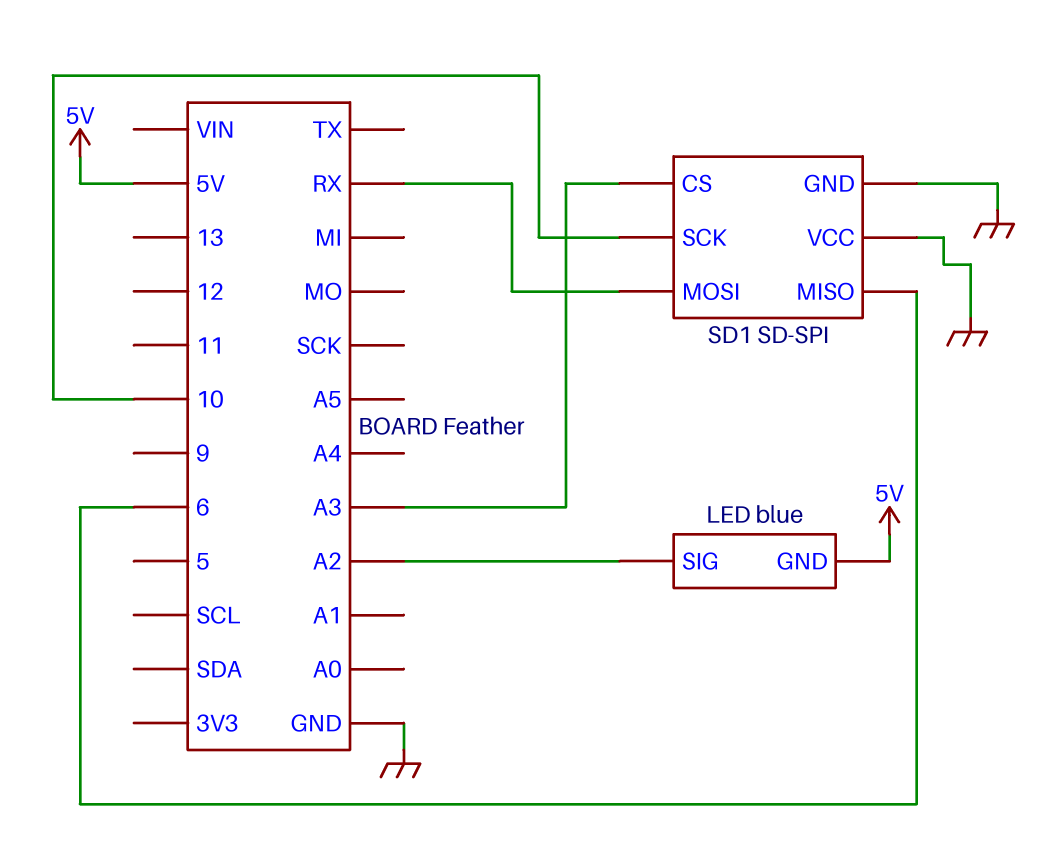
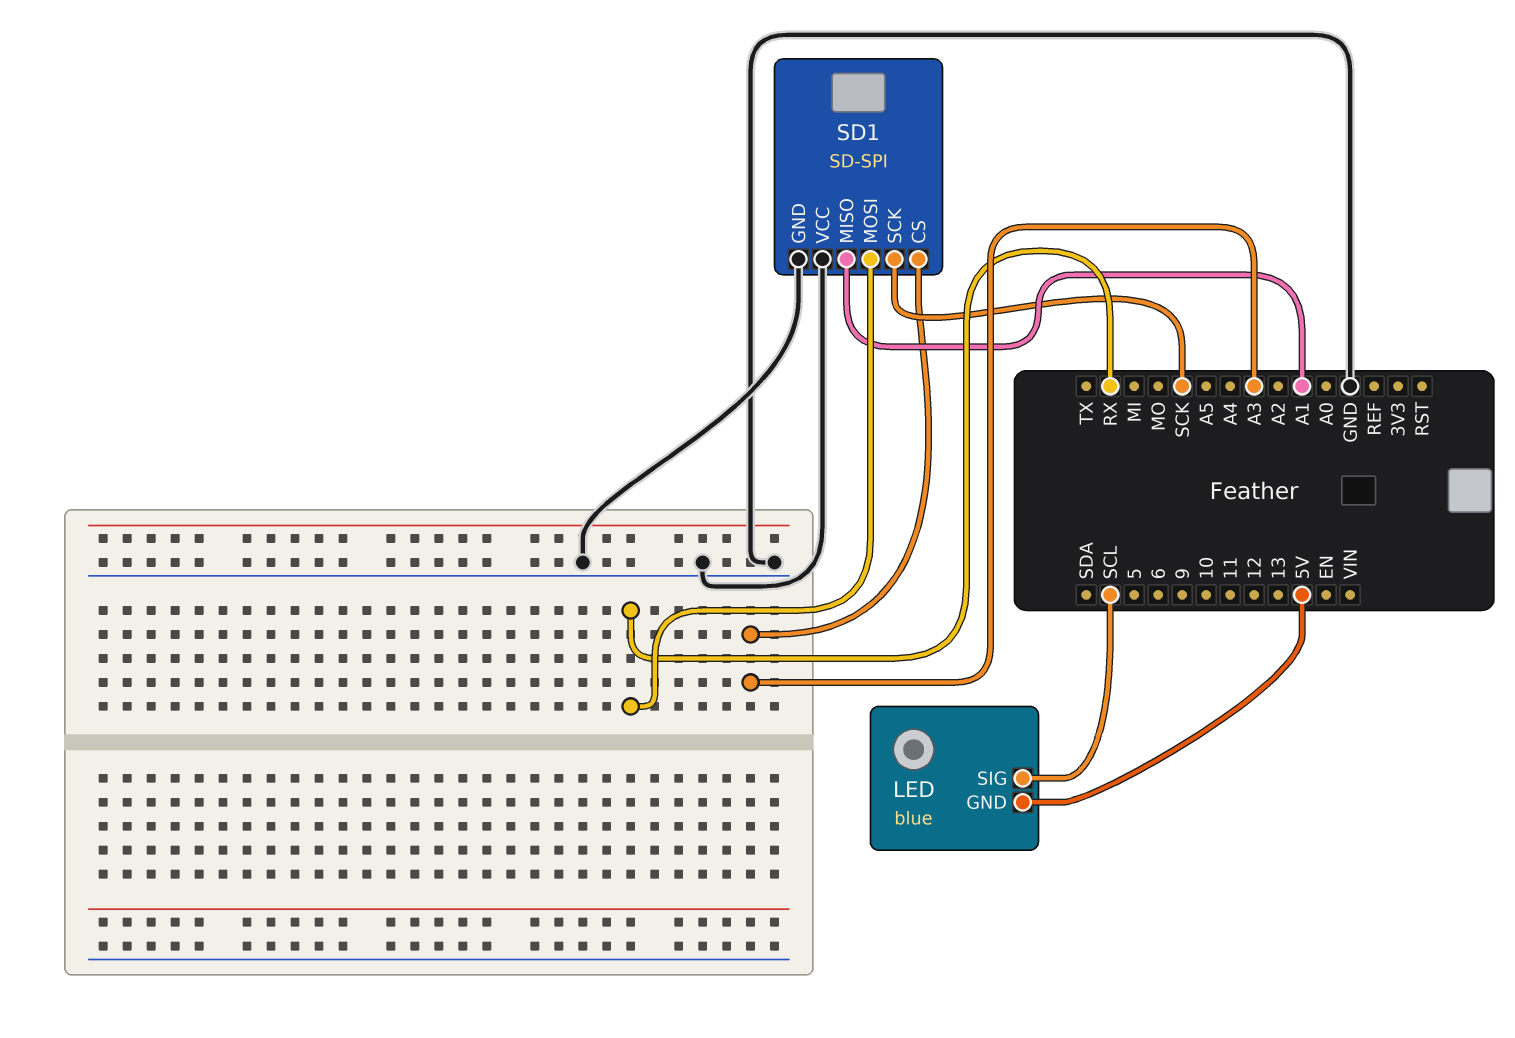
LED pin SIG: A2 -> SCL
SD1 pin MISO: 6 -> A1
SD1 pin SCK: 10 -> SCK

